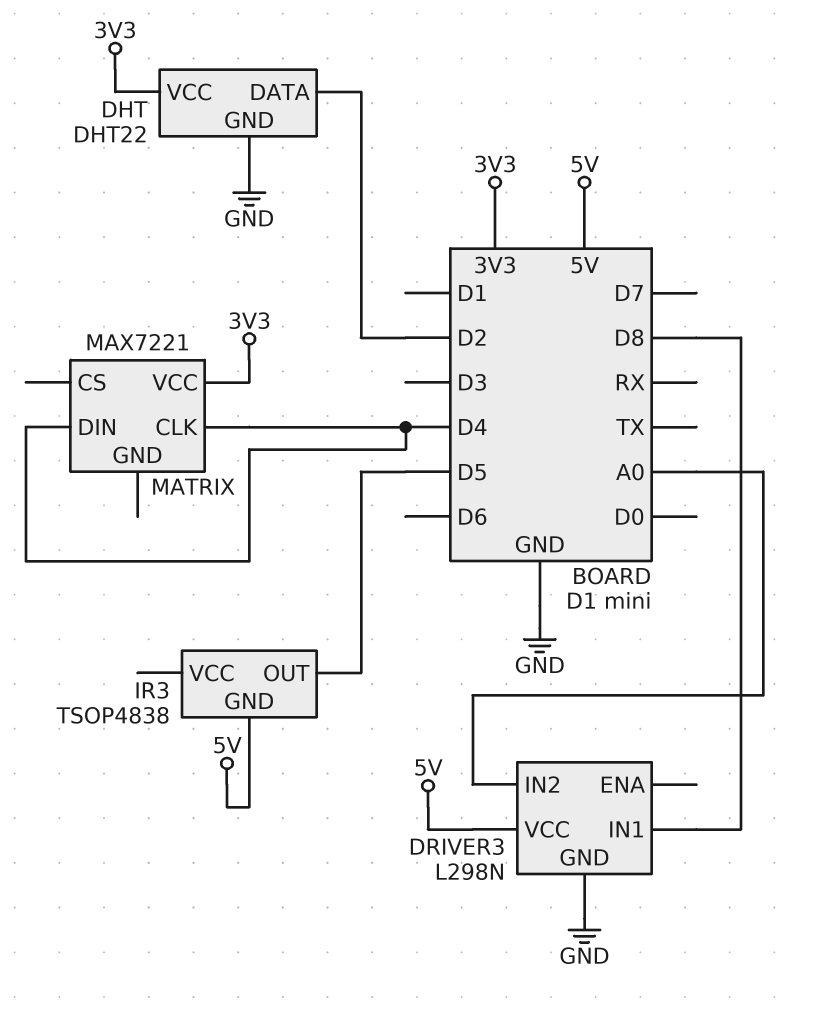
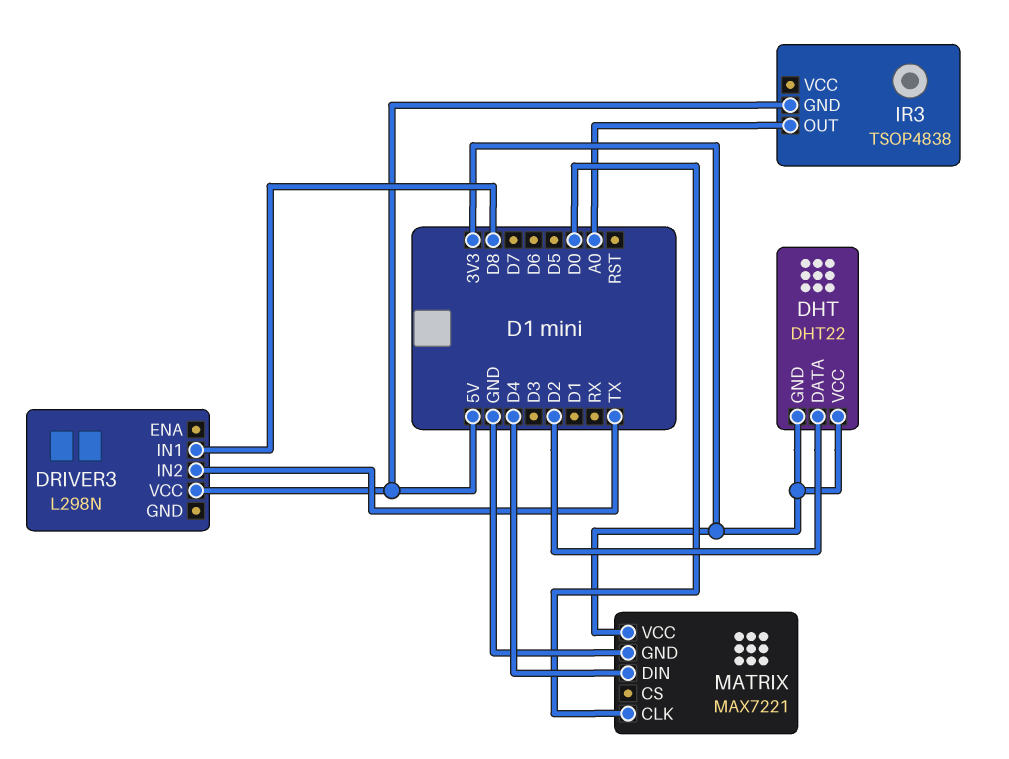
DHT pin GND: GND -> 3V3
DRIVER3 pin GND: GND -> none
DRIVER3 pin IN2: A0 -> TX
IR3 pin OUT: D5 -> A0
MATRIX pin CLK: D4 -> D0
MATRIX pin GND: none -> GND

